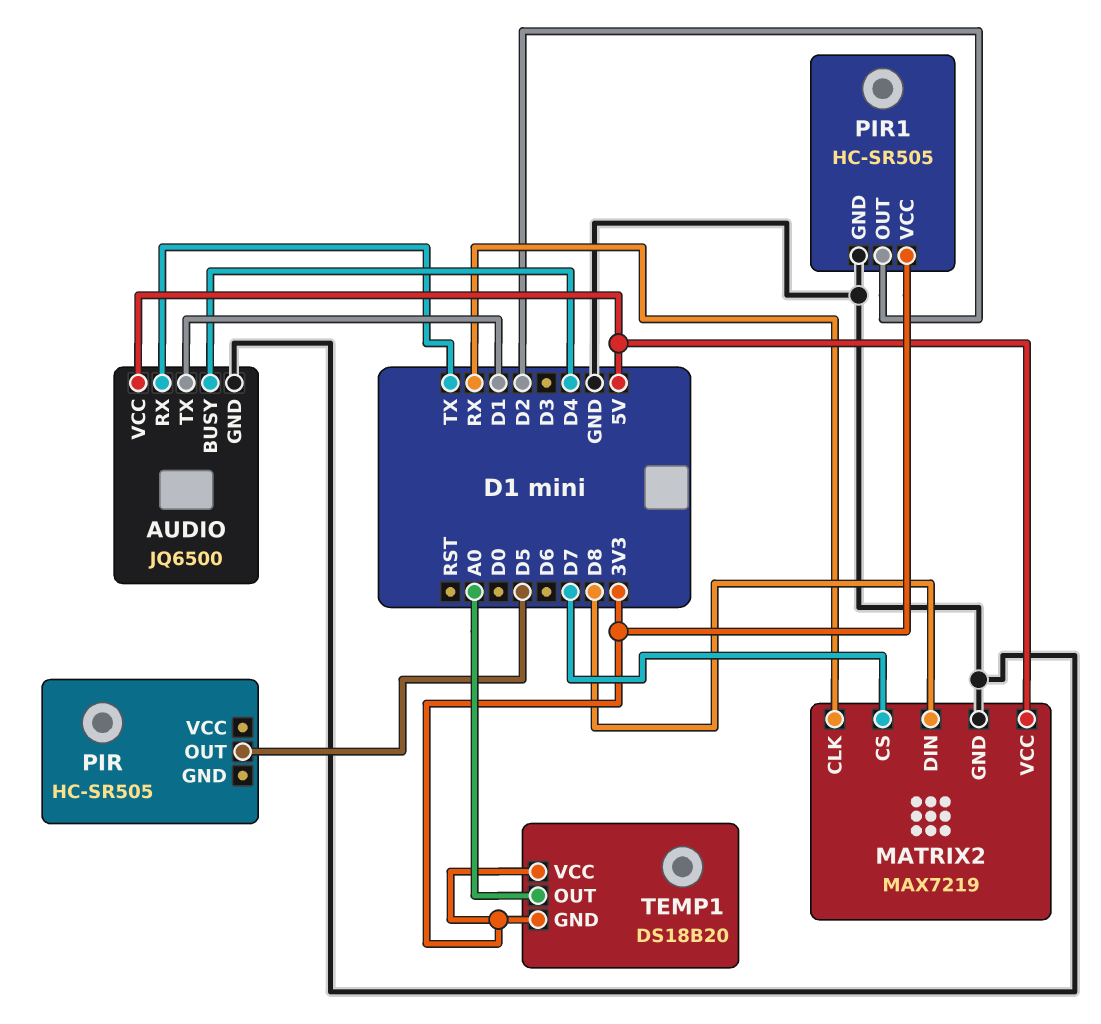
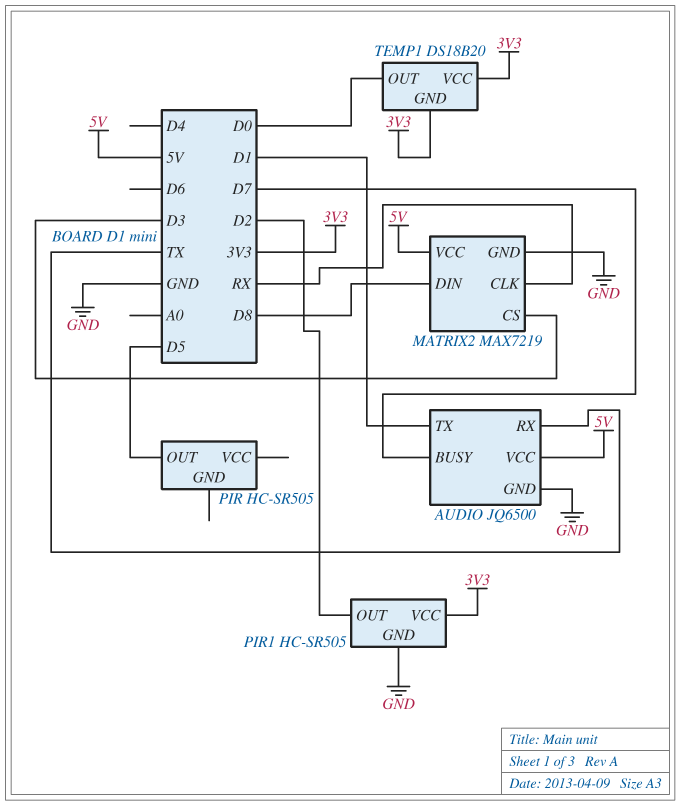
AUDIO pin BUSY: D4 -> D7
MATRIX2 pin CS: D7 -> D3
TEMP1 pin OUT: A0 -> D0

